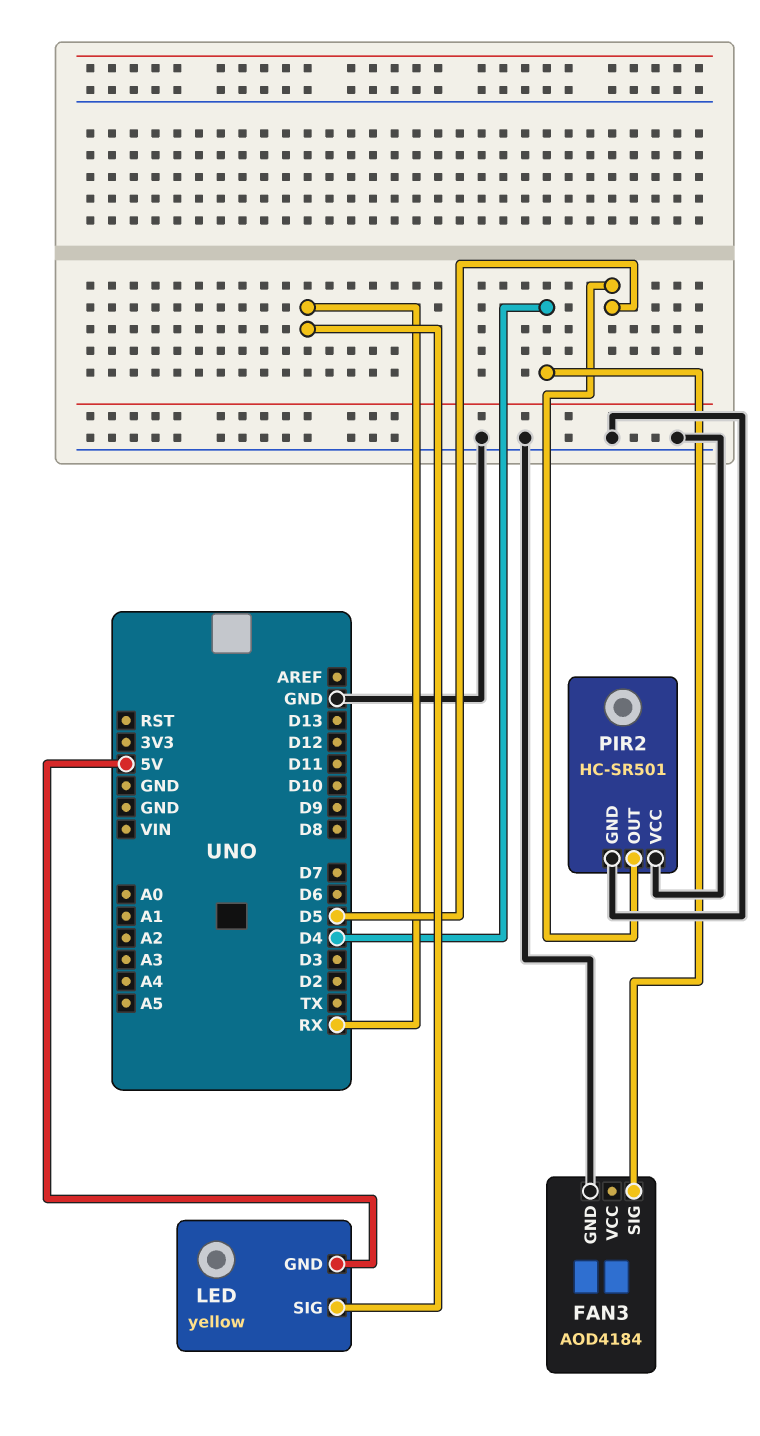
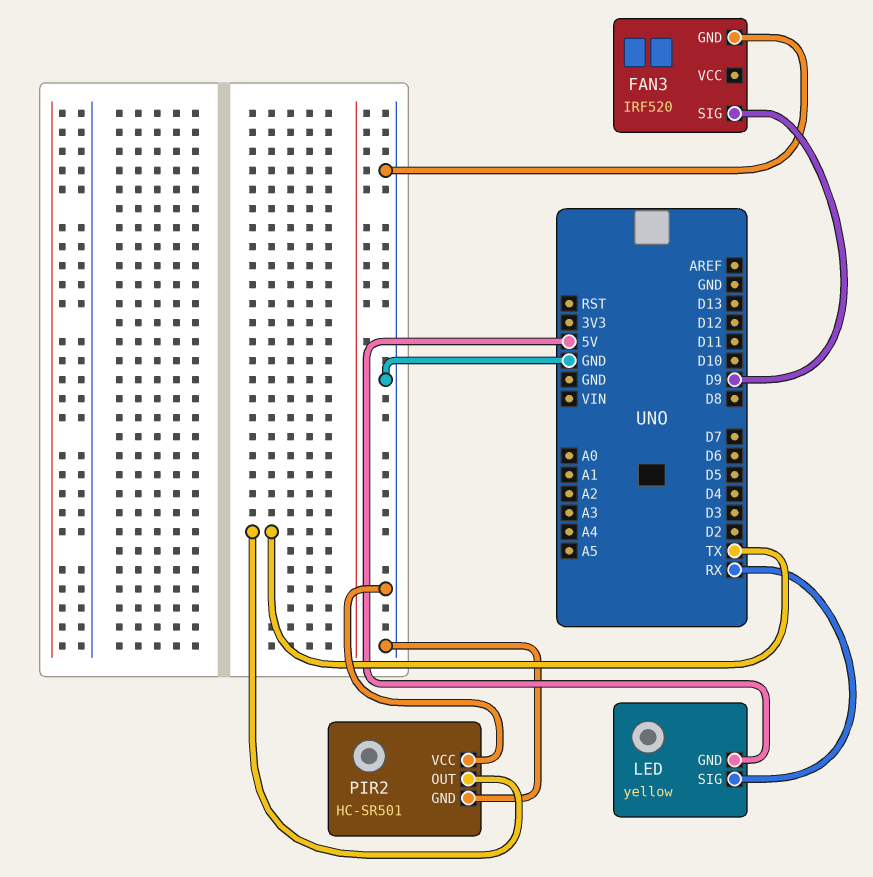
FAN3: AOD4184 -> IRF520
FAN3 pin SIG: D4 -> D9
PIR2 pin OUT: D5 -> TX

